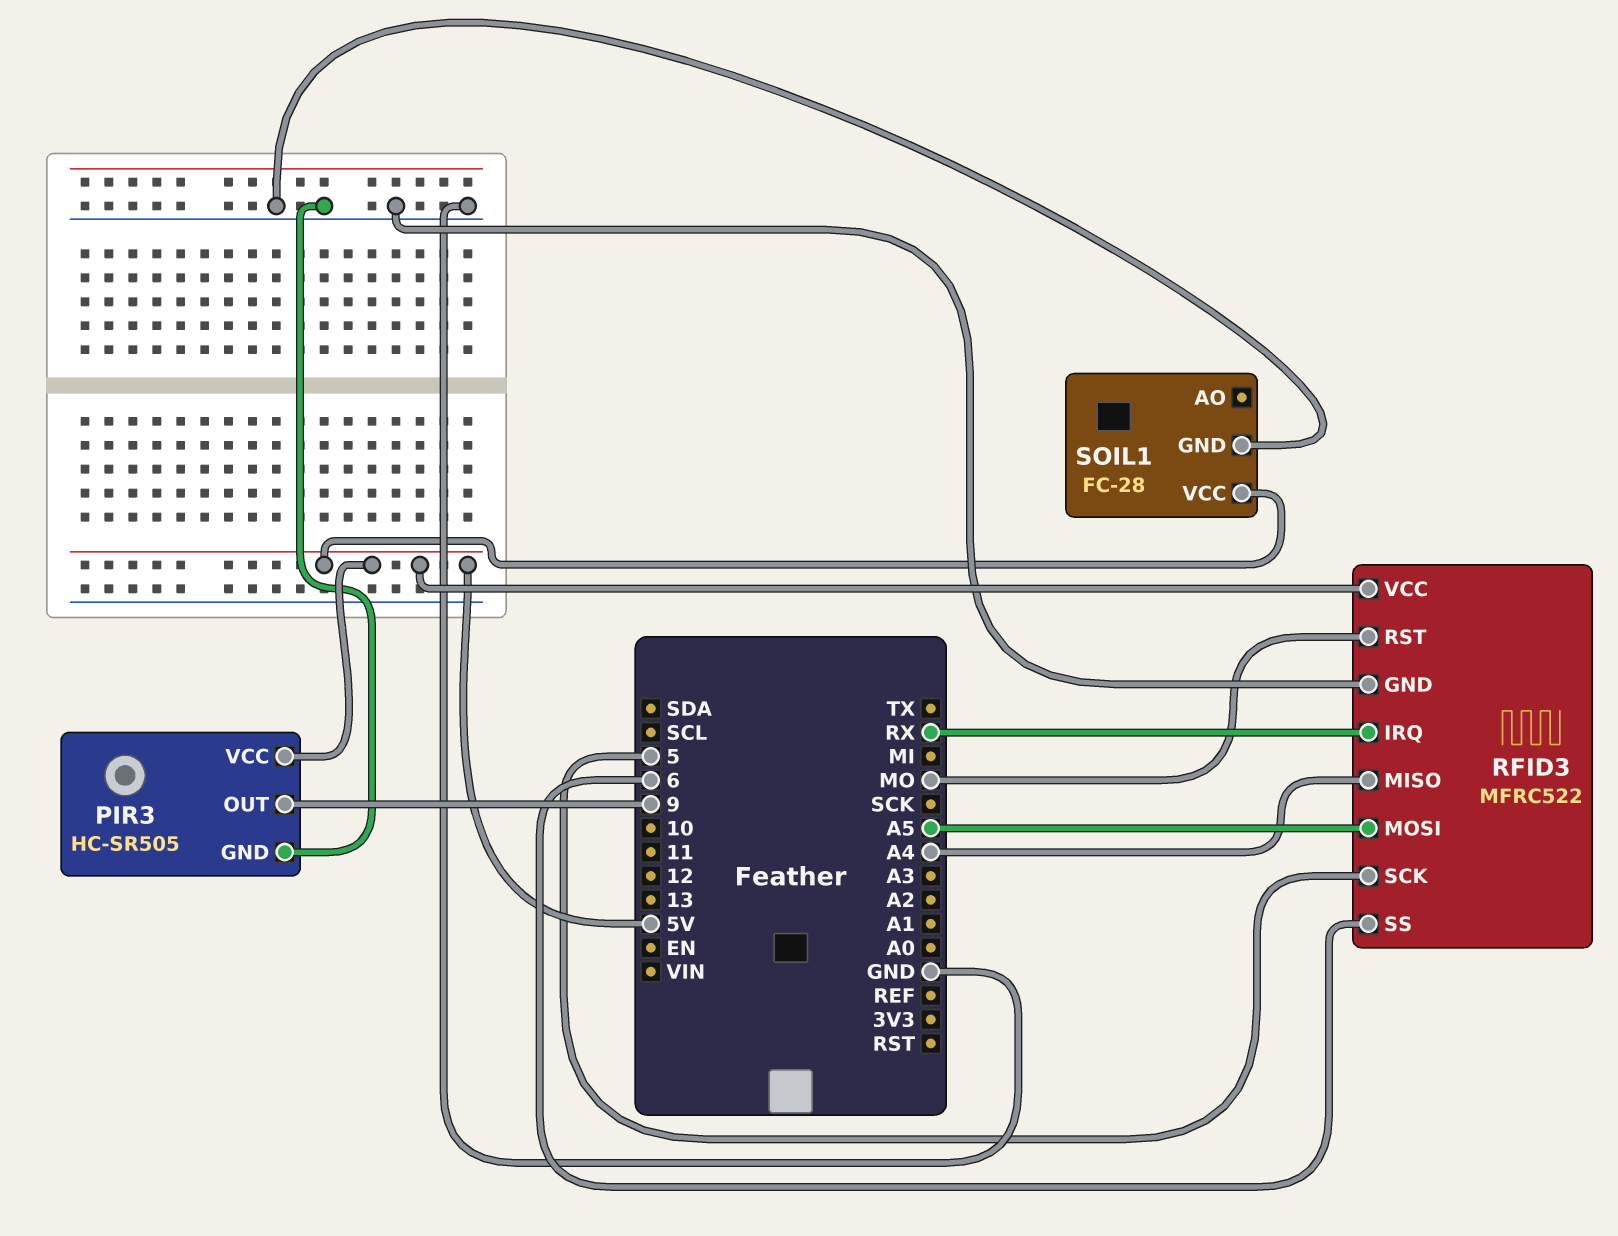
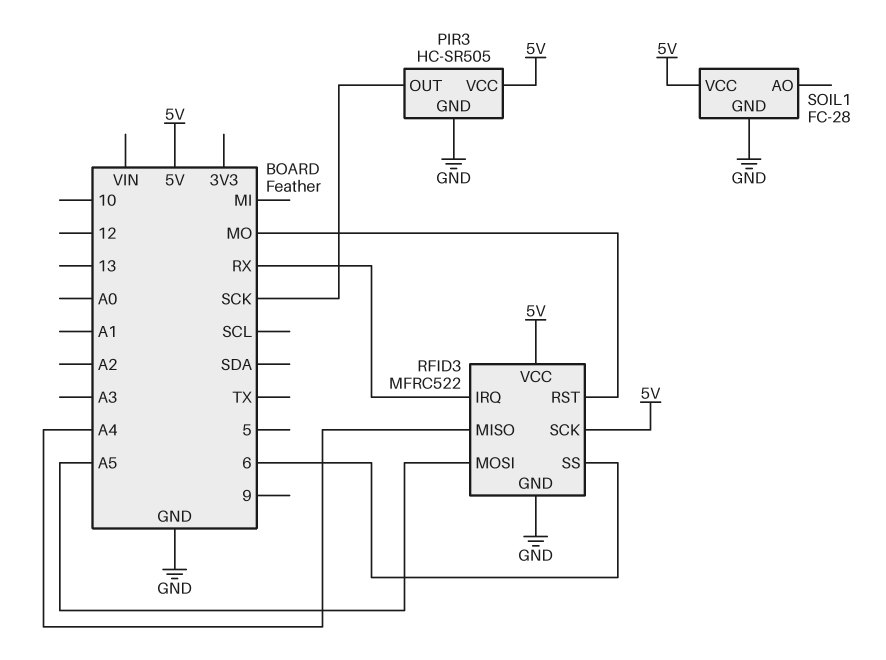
PIR3 pin OUT: 9 -> SCK
RFID3 pin SCK: 5 -> 5V

